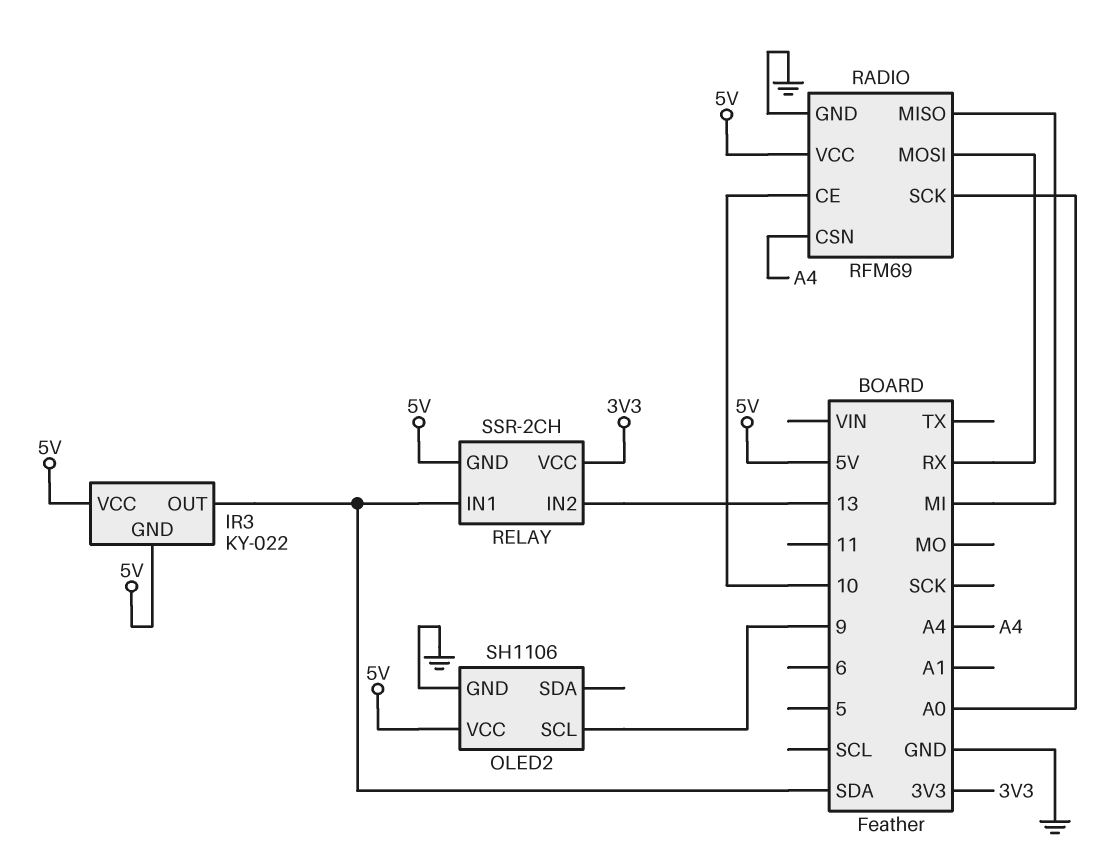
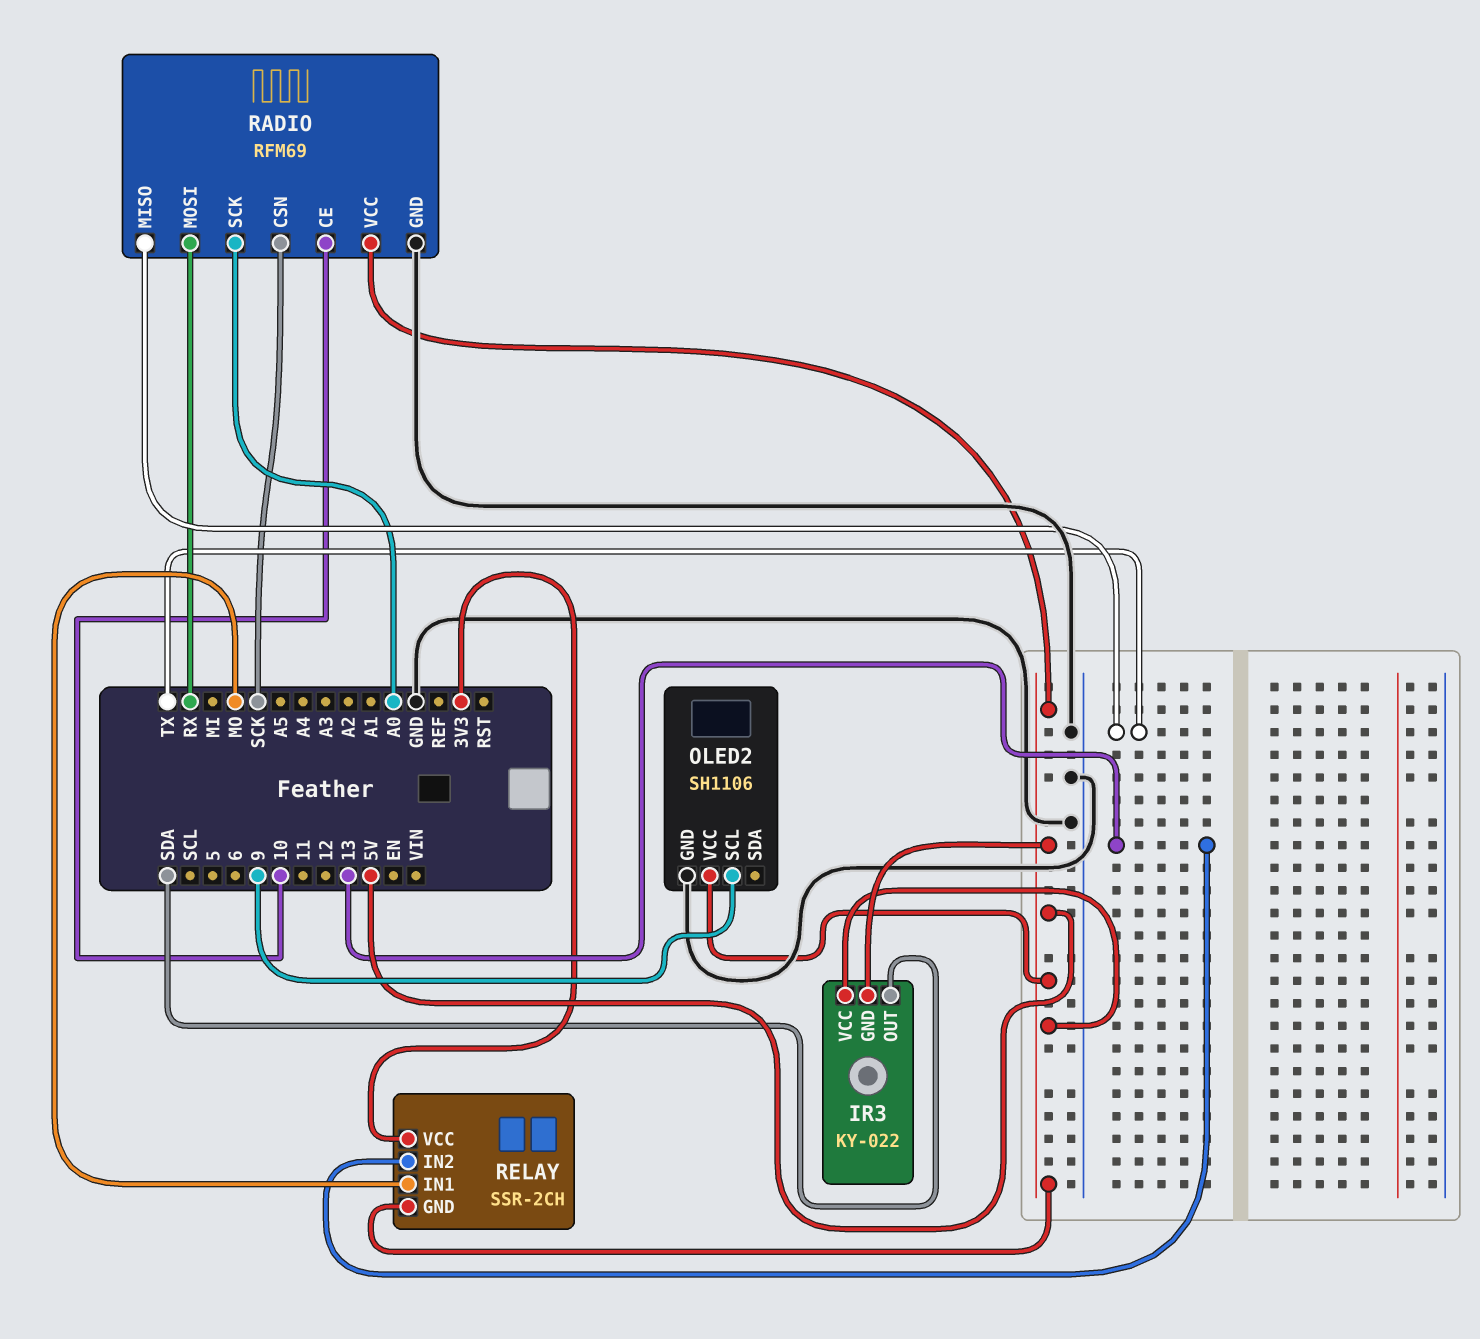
RADIO pin CSN: A4 -> SCK
RADIO pin MISO: MI -> TX
RELAY pin IN1: SDA -> MO

